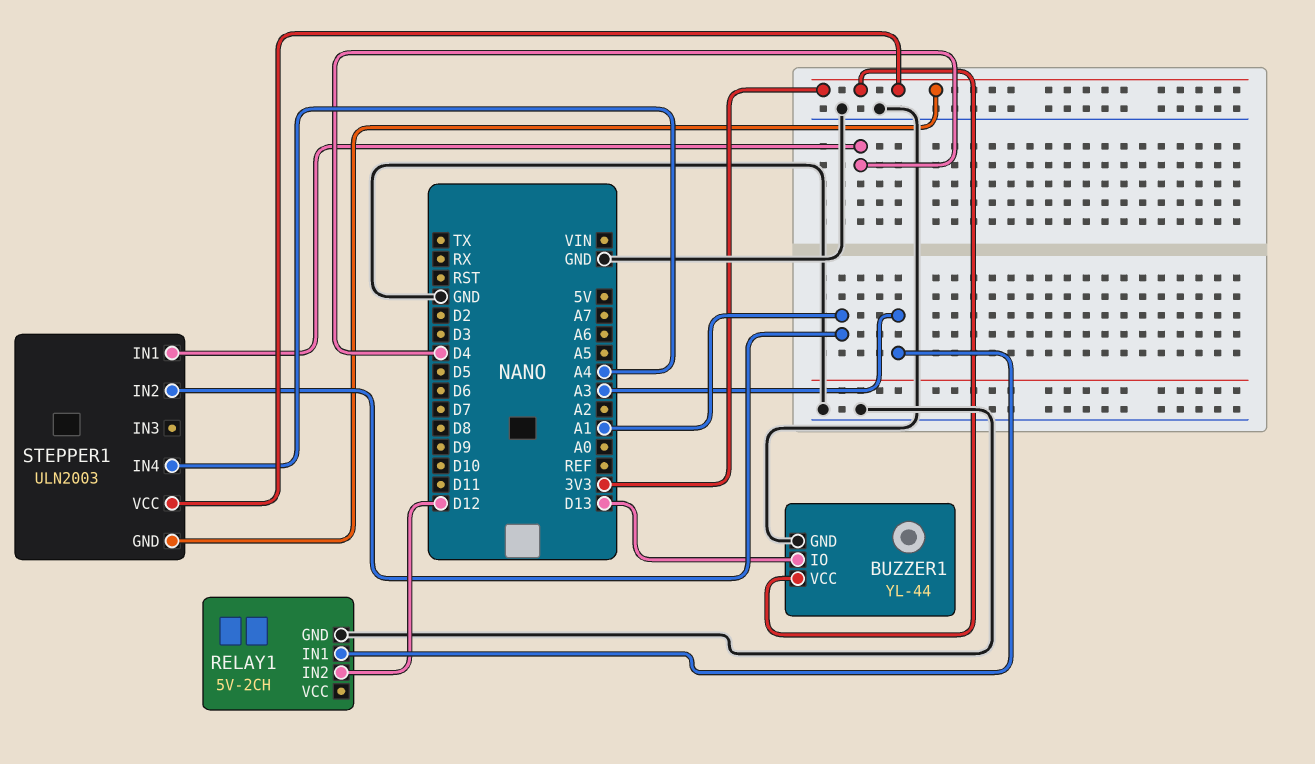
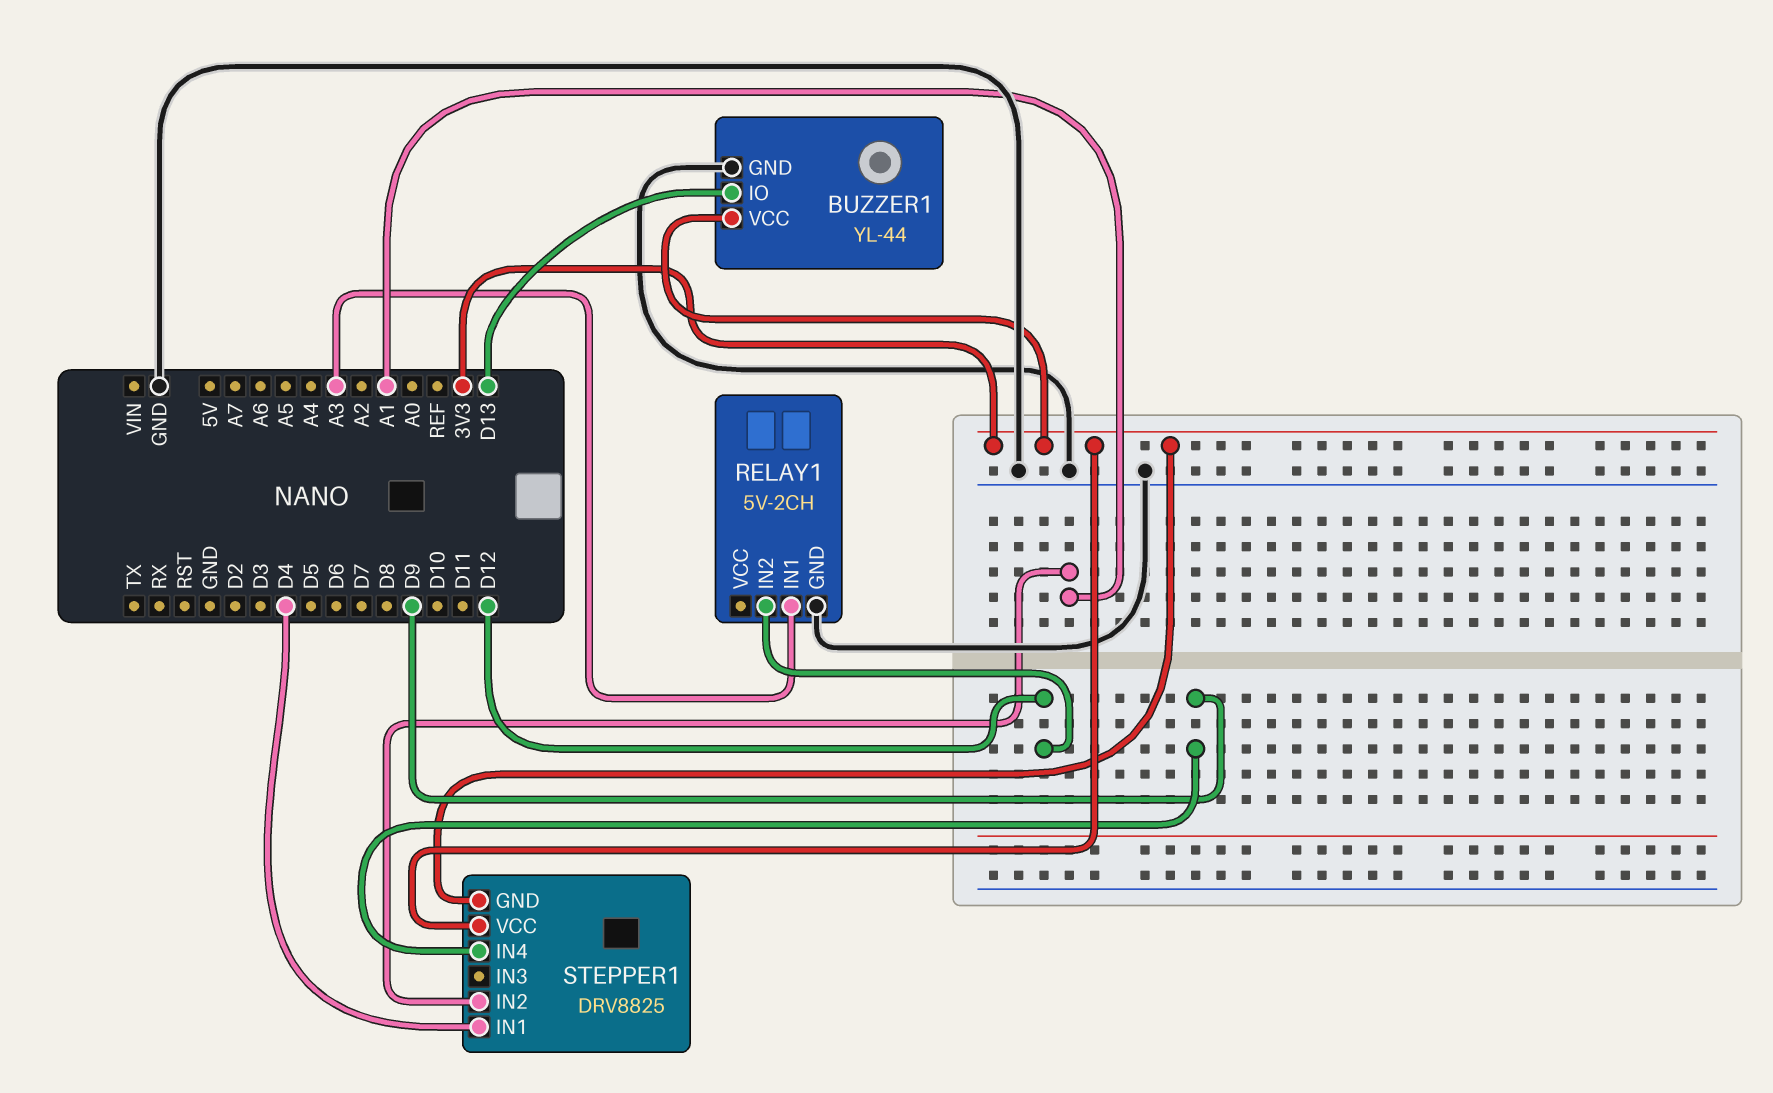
STEPPER1: ULN2003 -> DRV8825
STEPPER1 pin IN4: A4 -> D9

